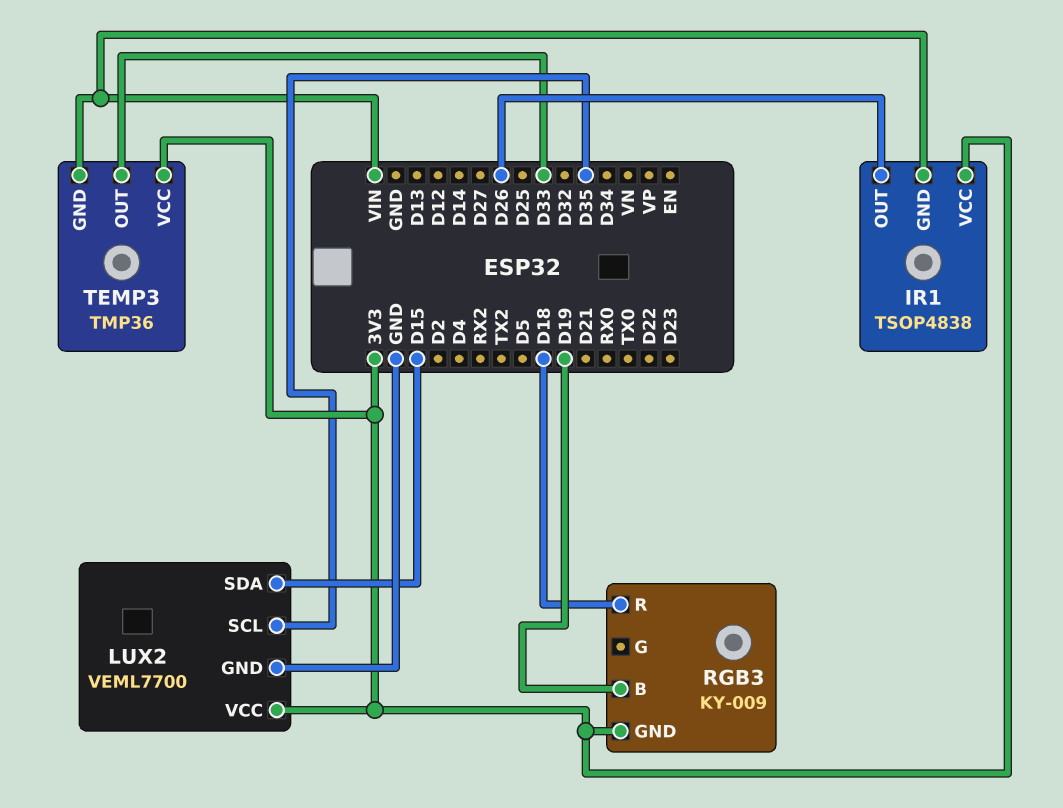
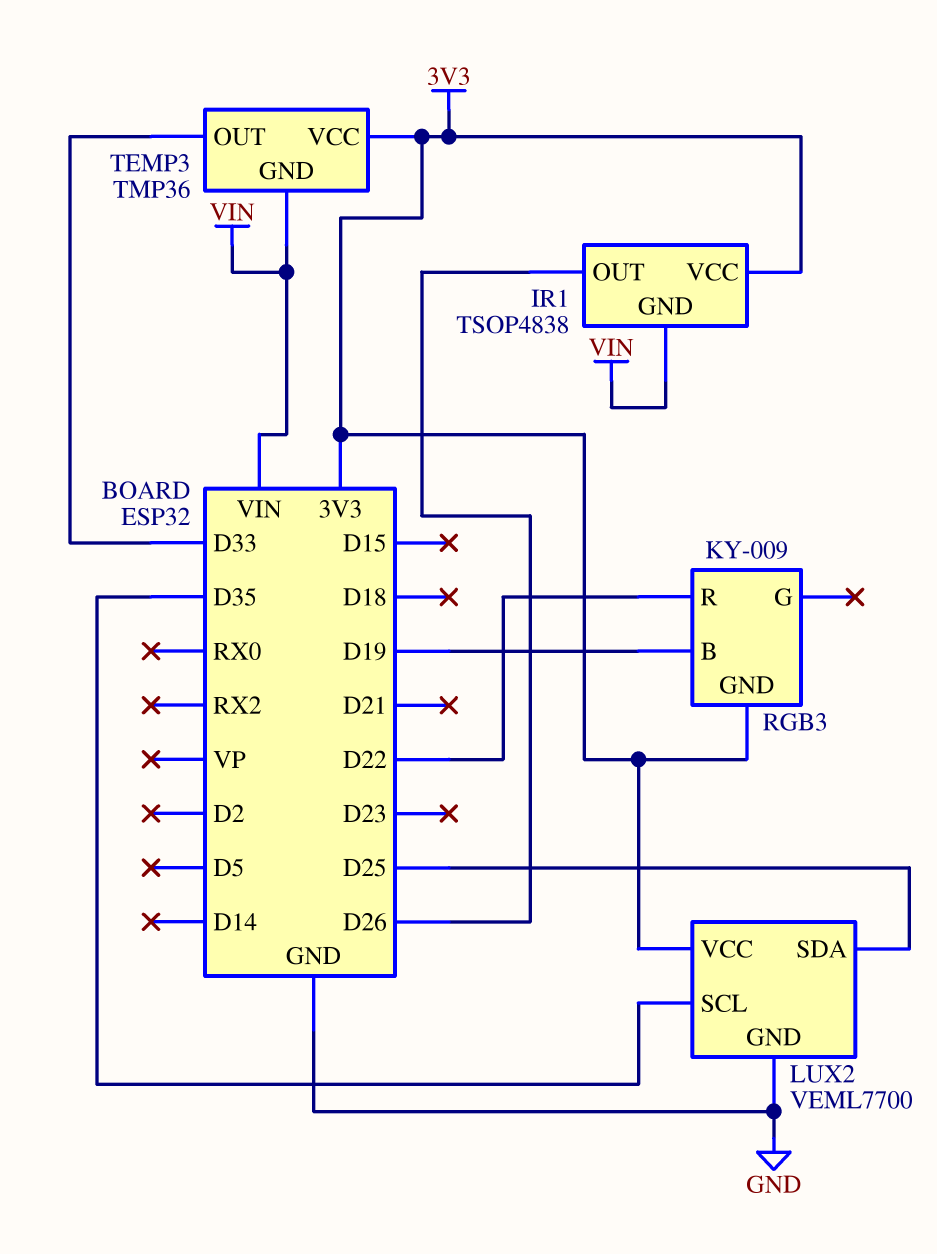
LUX2 pin SDA: D15 -> D25
RGB3 pin R: D18 -> D22

